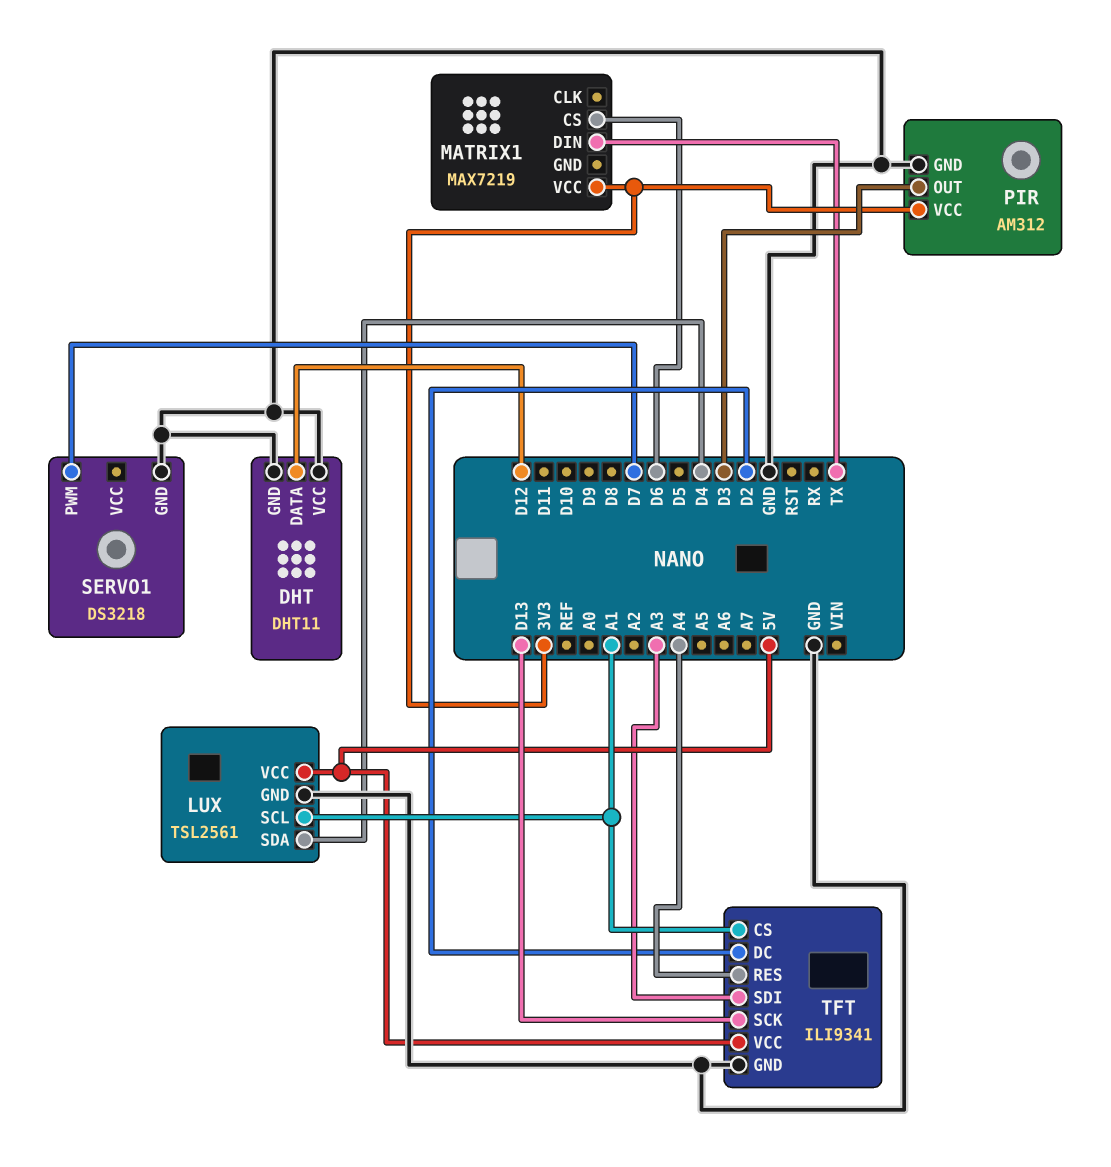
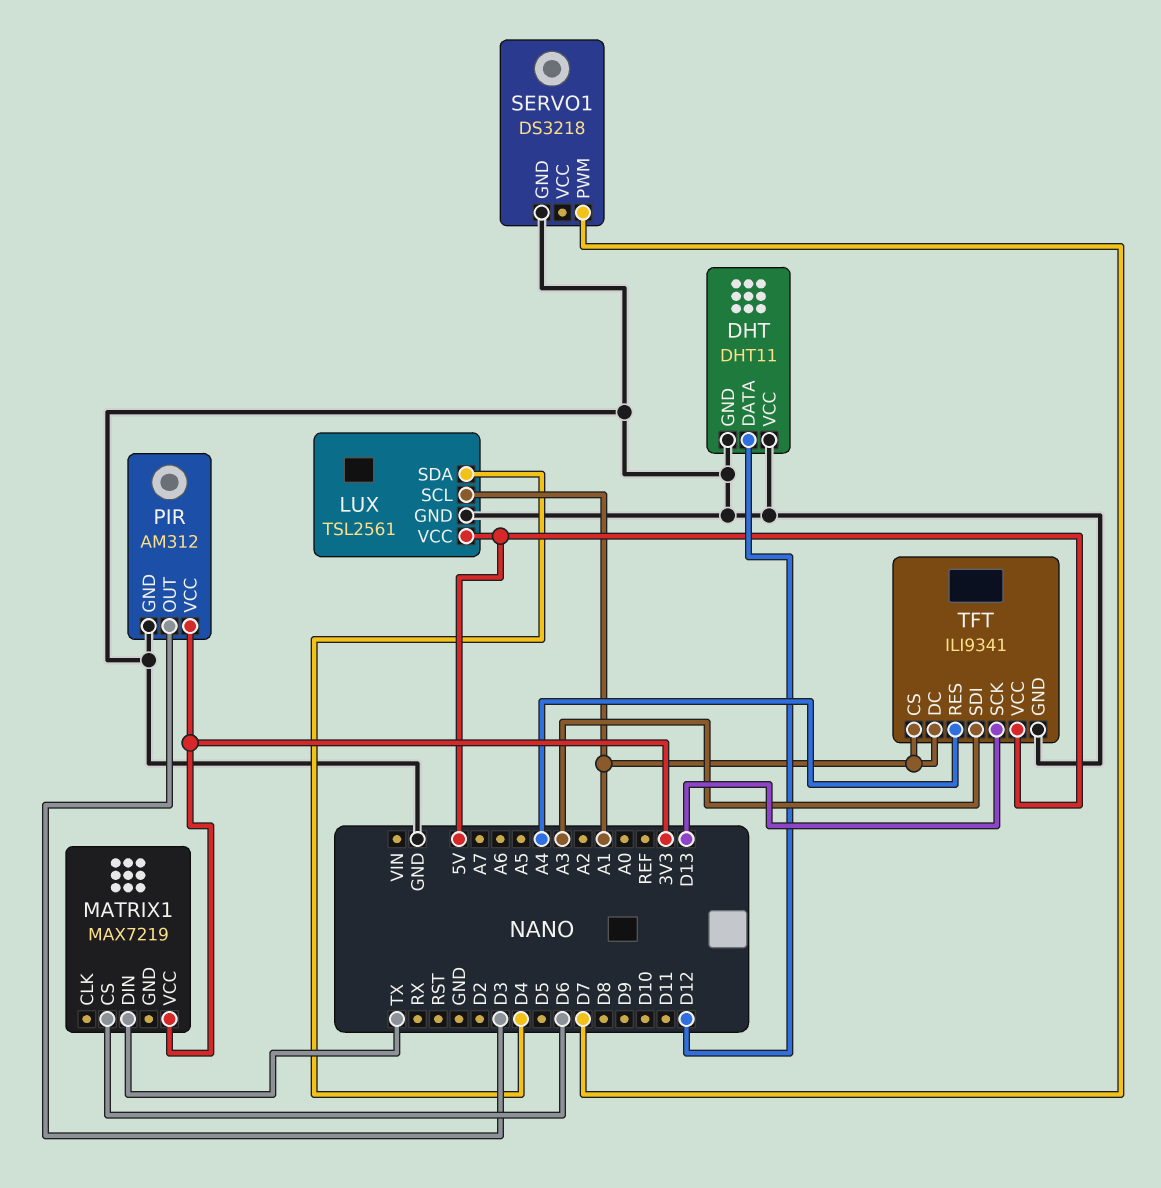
TFT pin DC: D2 -> A1

